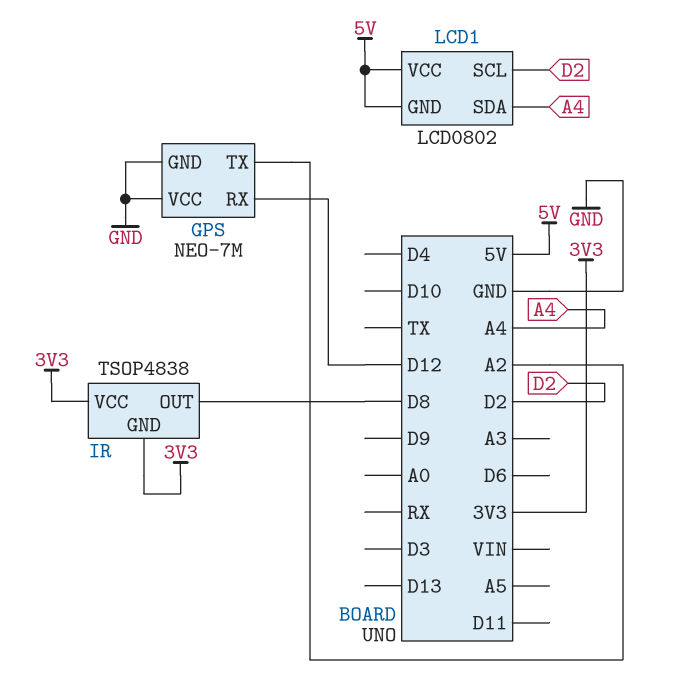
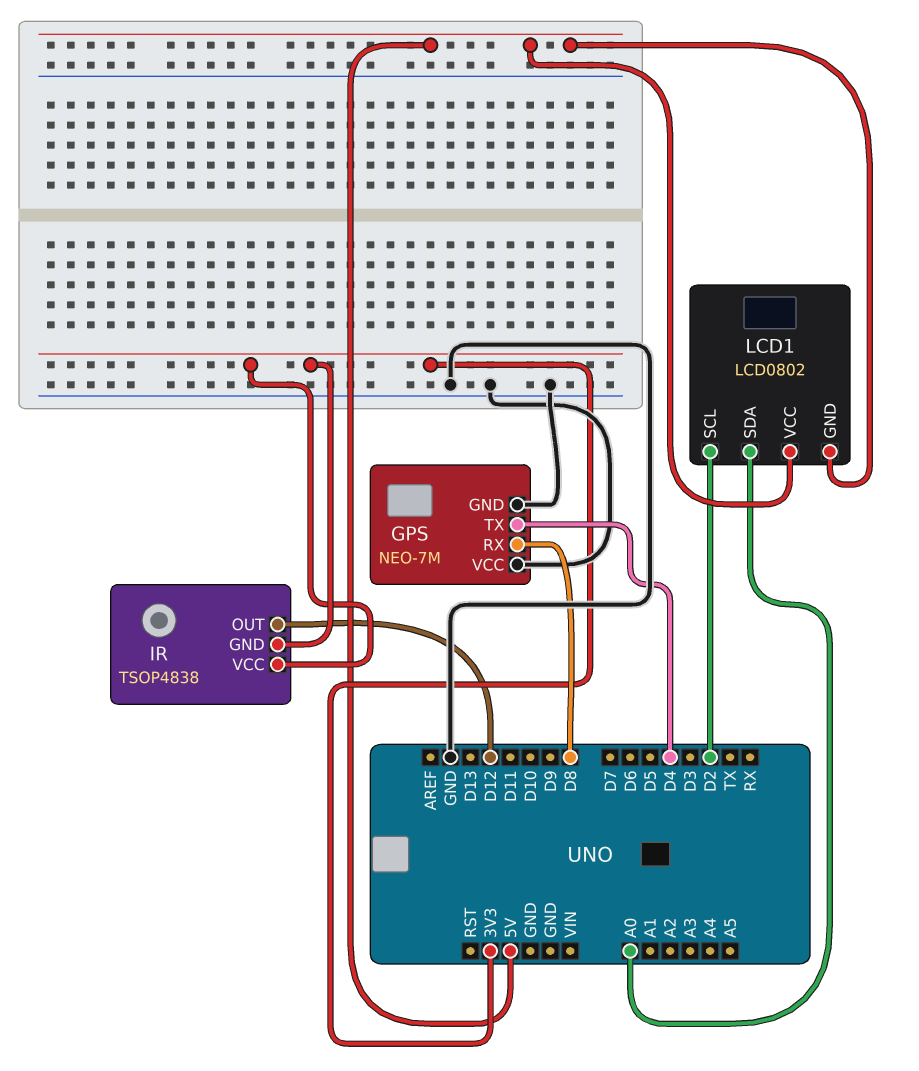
GPS pin RX: D12 -> D8
GPS pin TX: A2 -> D4
IR pin OUT: D8 -> D12
LCD1 pin SDA: A4 -> A0

